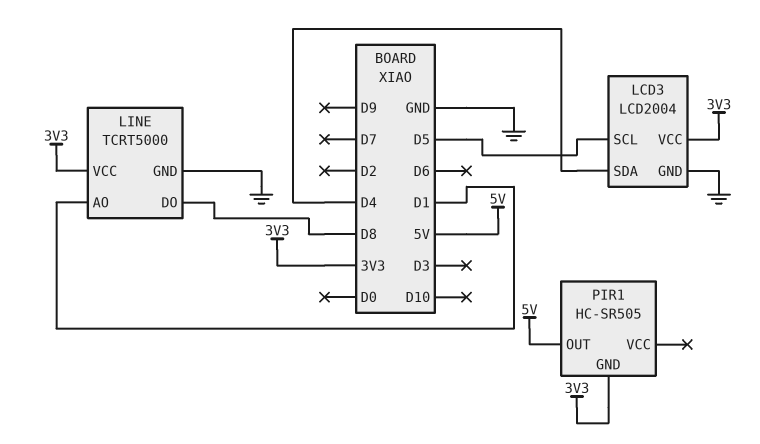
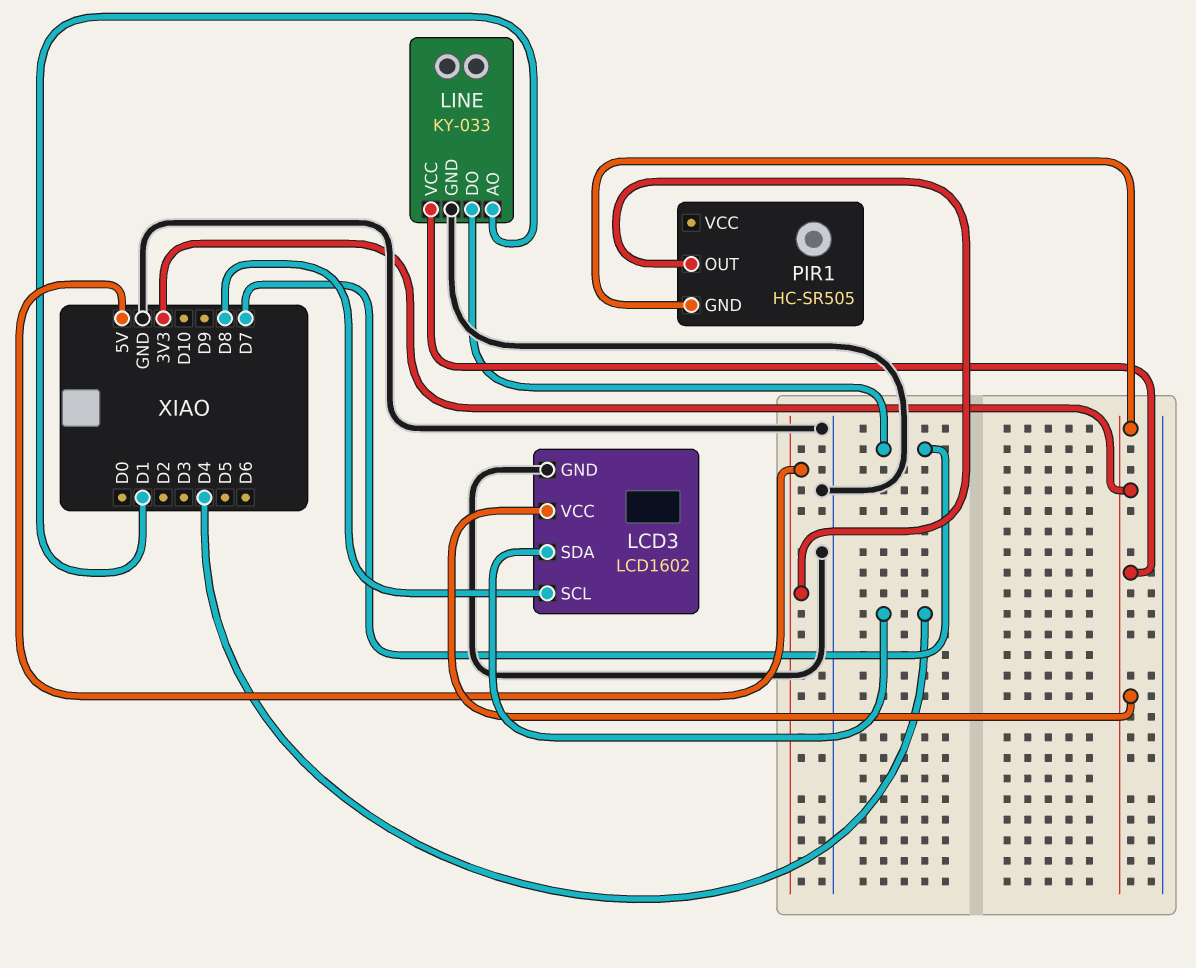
LCD3: LCD2004 -> LCD1602
LCD3 pin SCL: D5 -> D8
LINE: TCRT5000 -> KY-033
LINE pin DO: D8 -> D7

